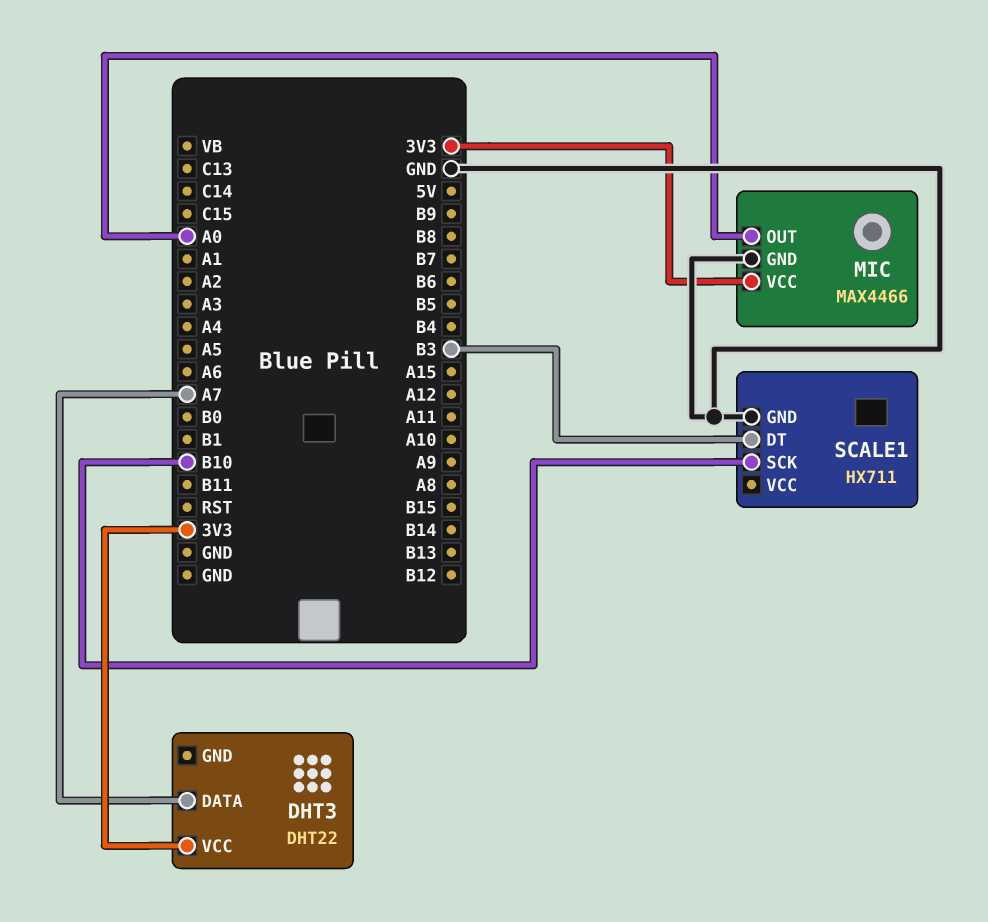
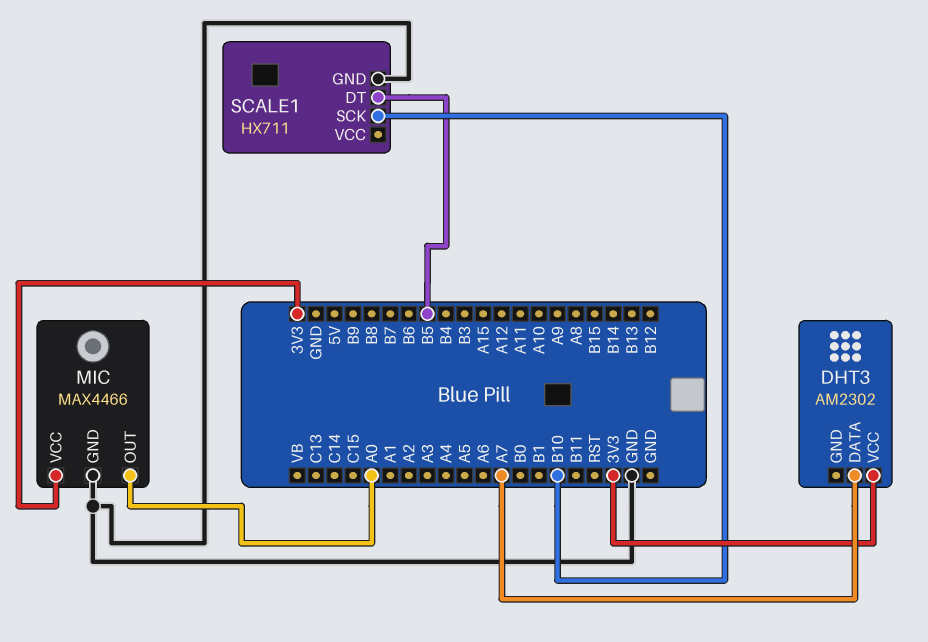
DHT3: DHT22 -> AM2302
SCALE1 pin DT: B3 -> B5

